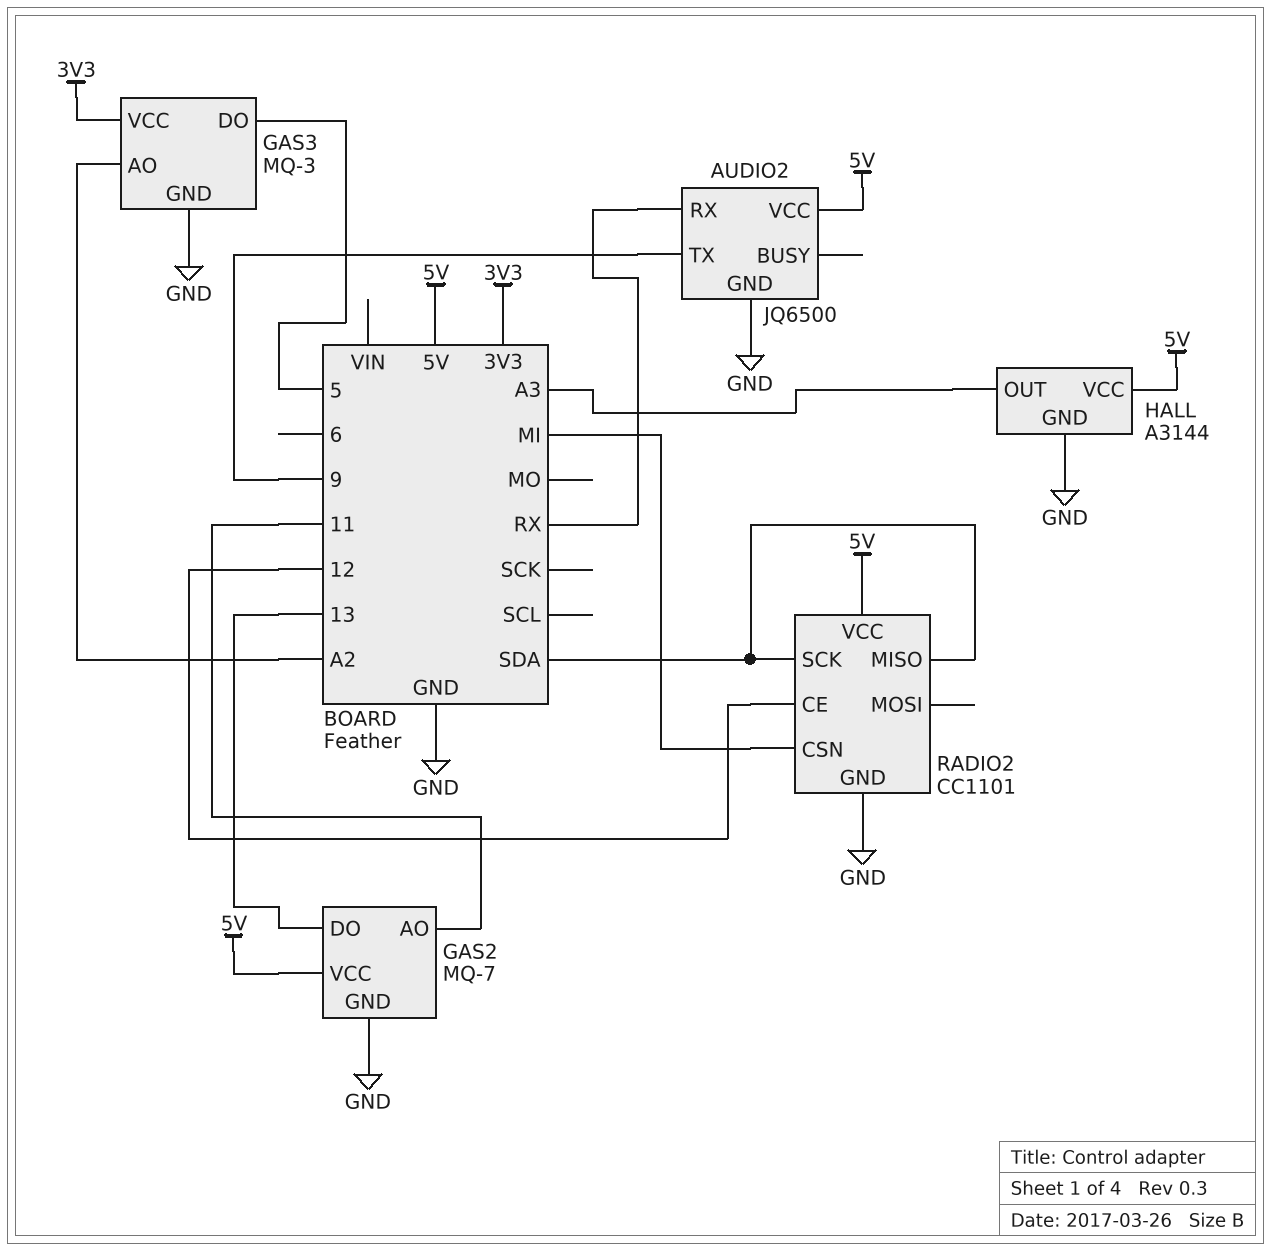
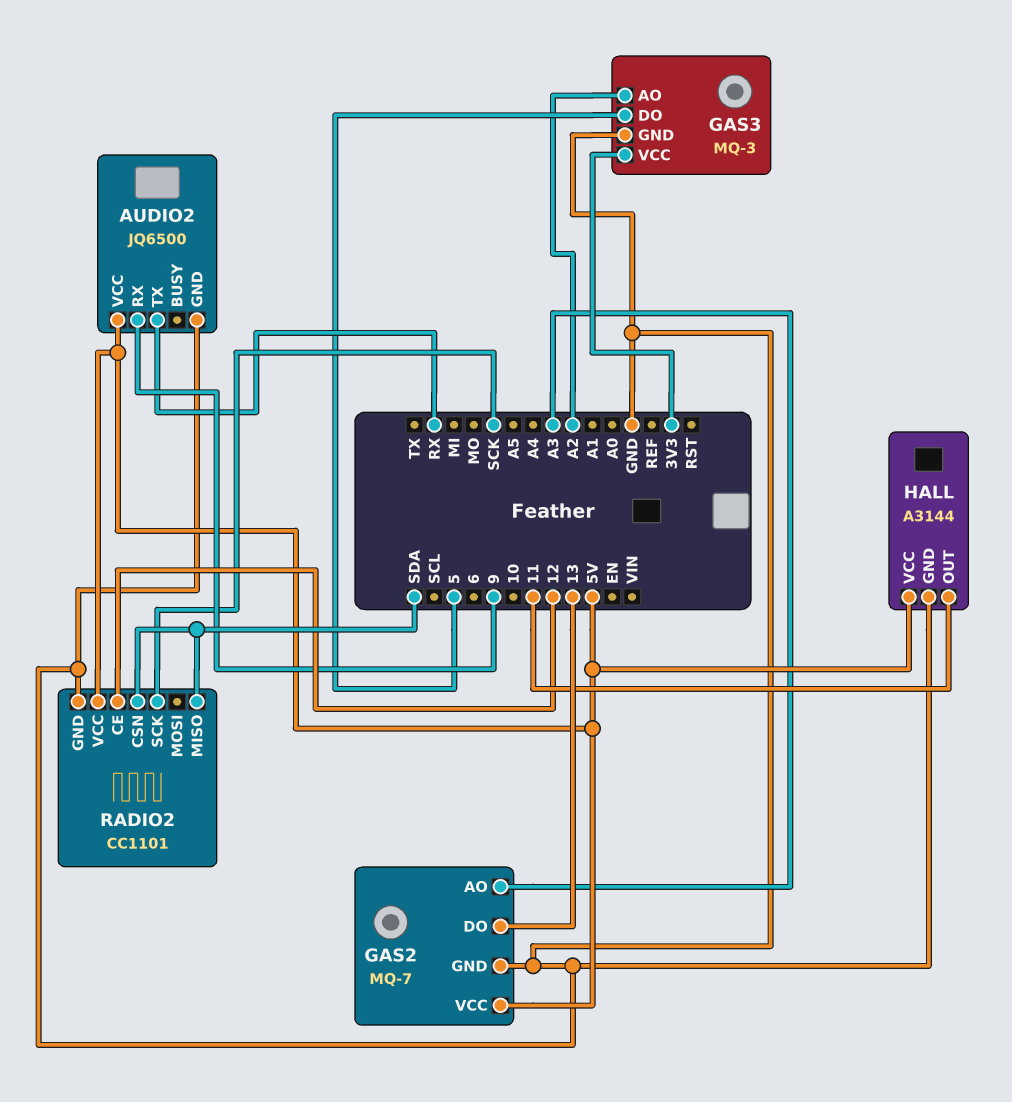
AUDIO2 pin RX: RX -> 9
AUDIO2 pin TX: 9 -> RX
GAS2 pin AO: 11 -> A3
HALL pin OUT: A3 -> 11
RADIO2 pin CSN: MI -> SDA
RADIO2 pin SCK: SDA -> SCK

